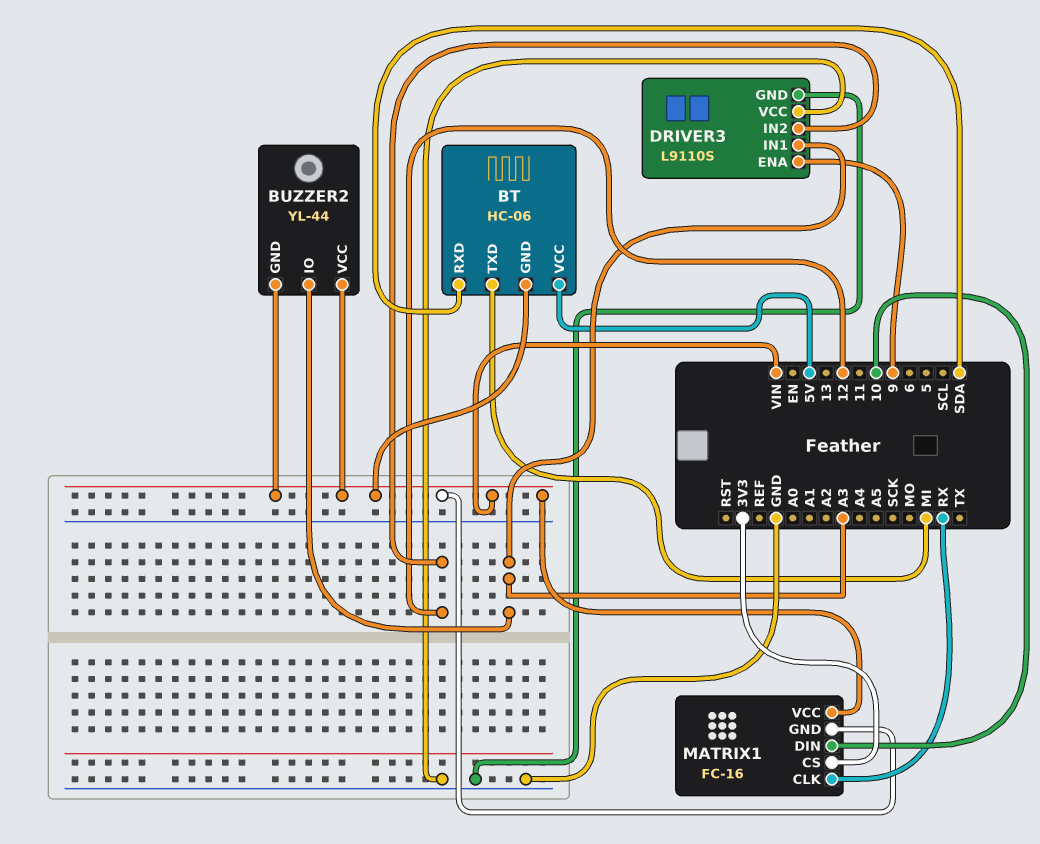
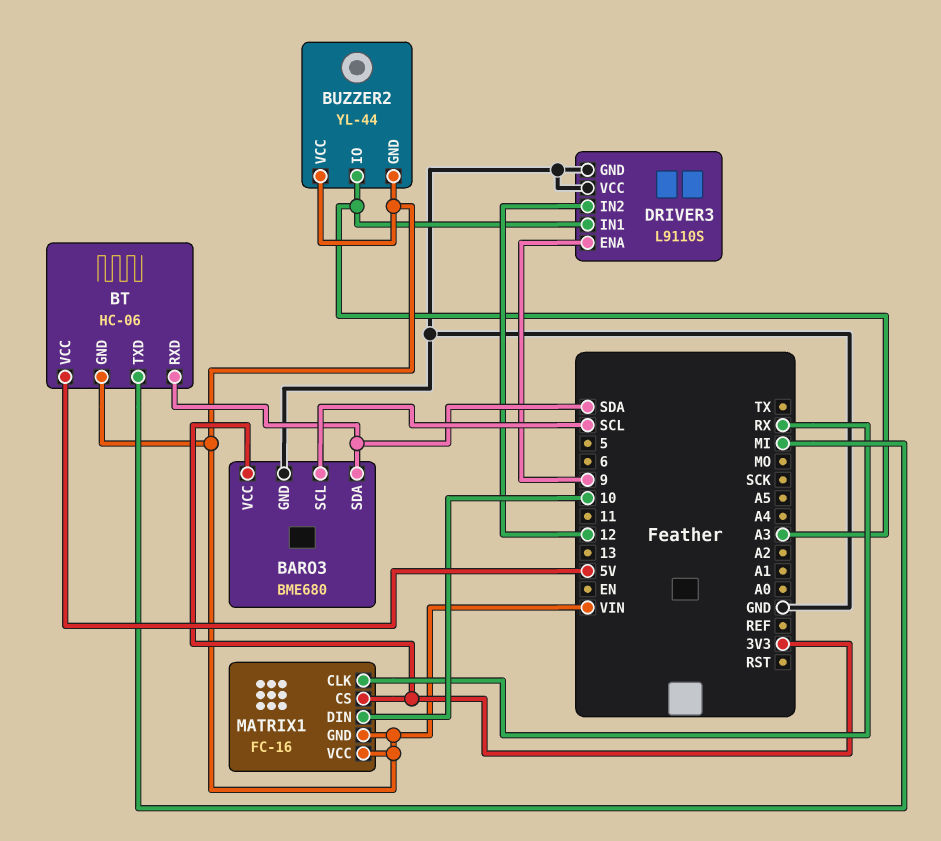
BARO3: none -> BME680
BARO3 pin GND: none -> GND
BARO3 pin SCL: none -> SCL
BARO3 pin SDA: none -> SDA
BARO3 pin VCC: none -> 3V3

